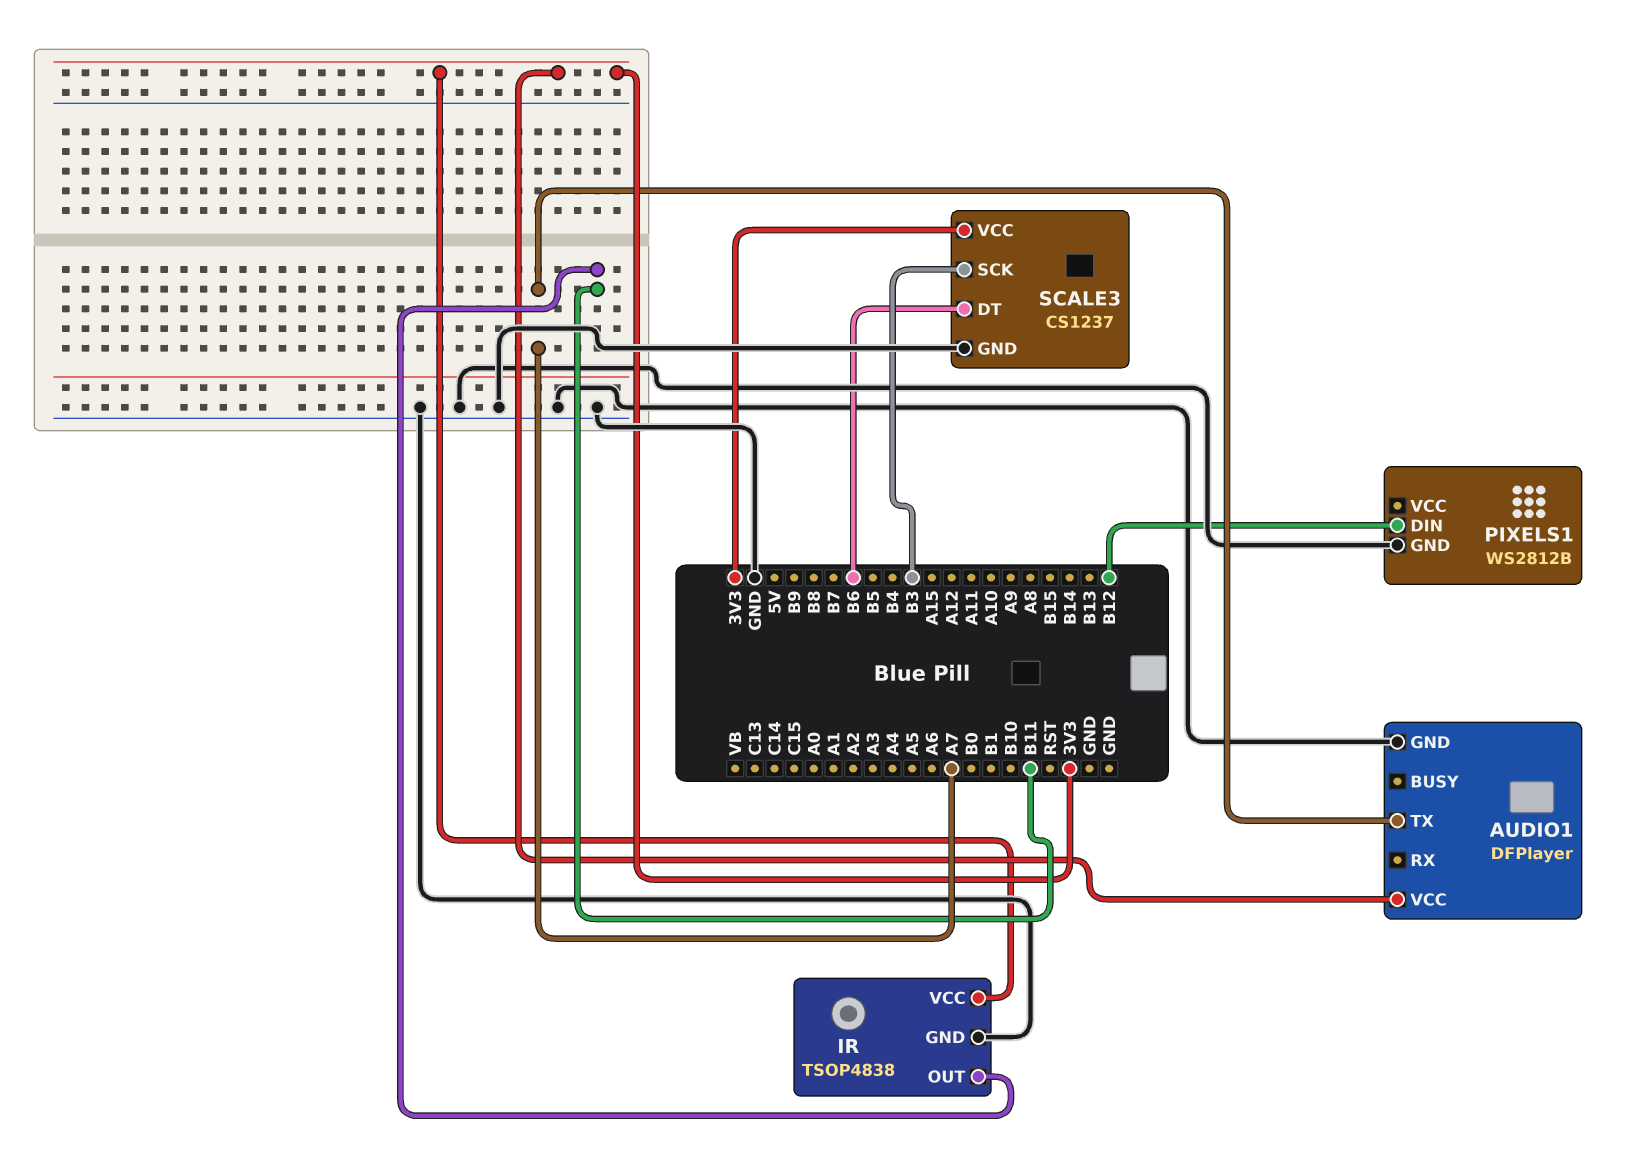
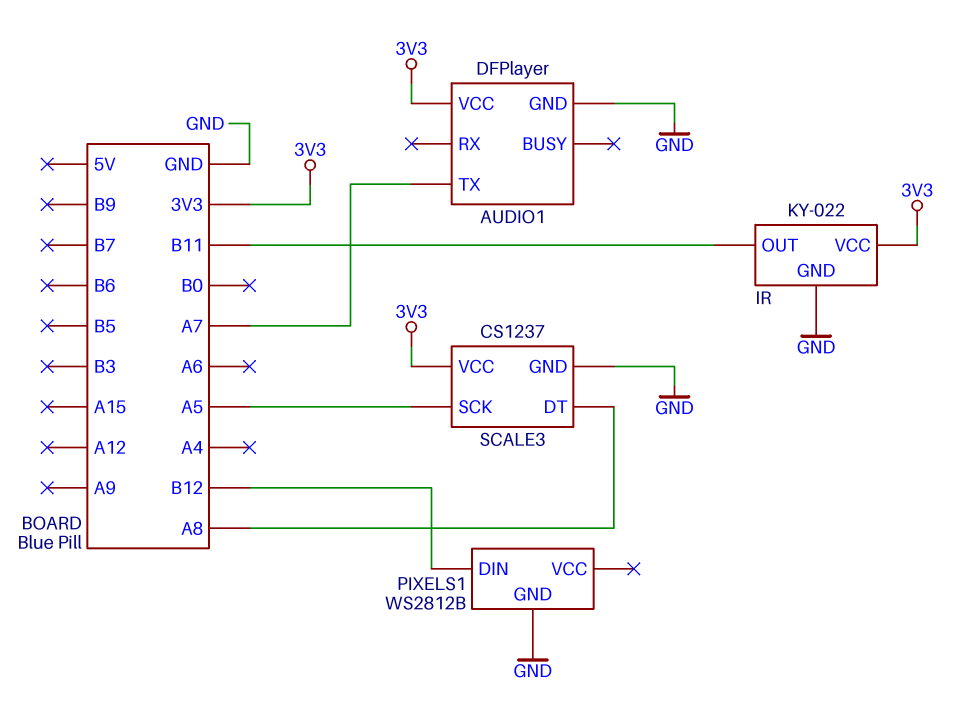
IR: TSOP4838 -> KY-022
SCALE3 pin DT: B6 -> A8
SCALE3 pin SCK: B3 -> A5

